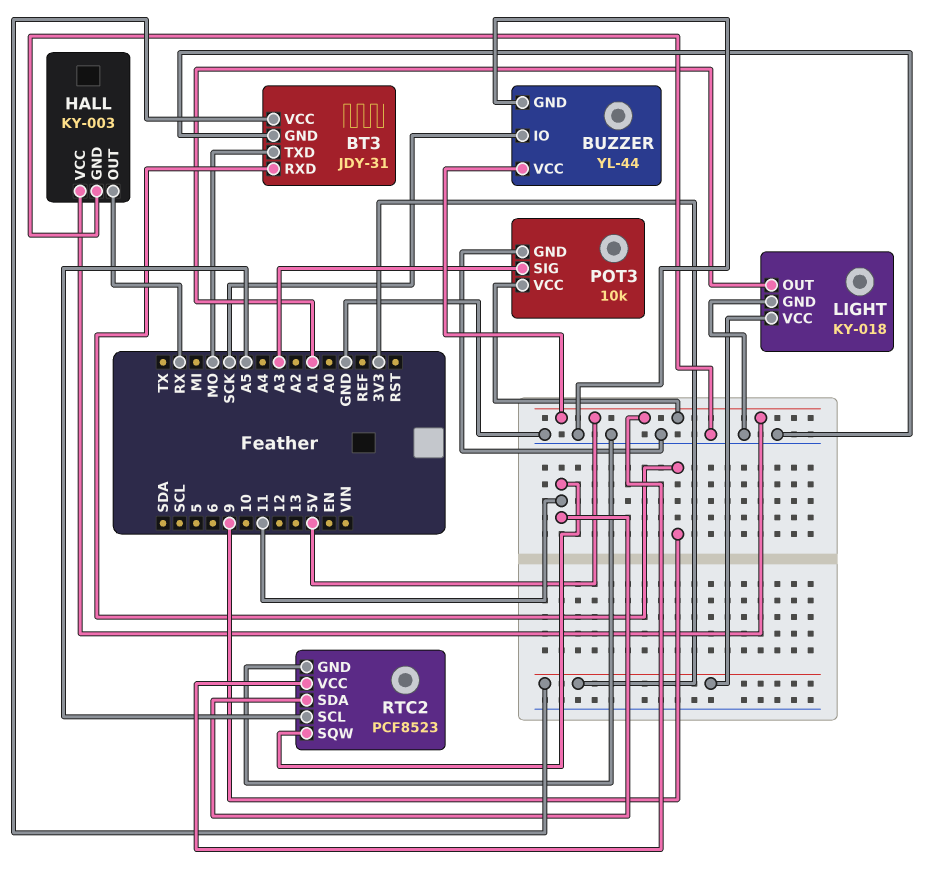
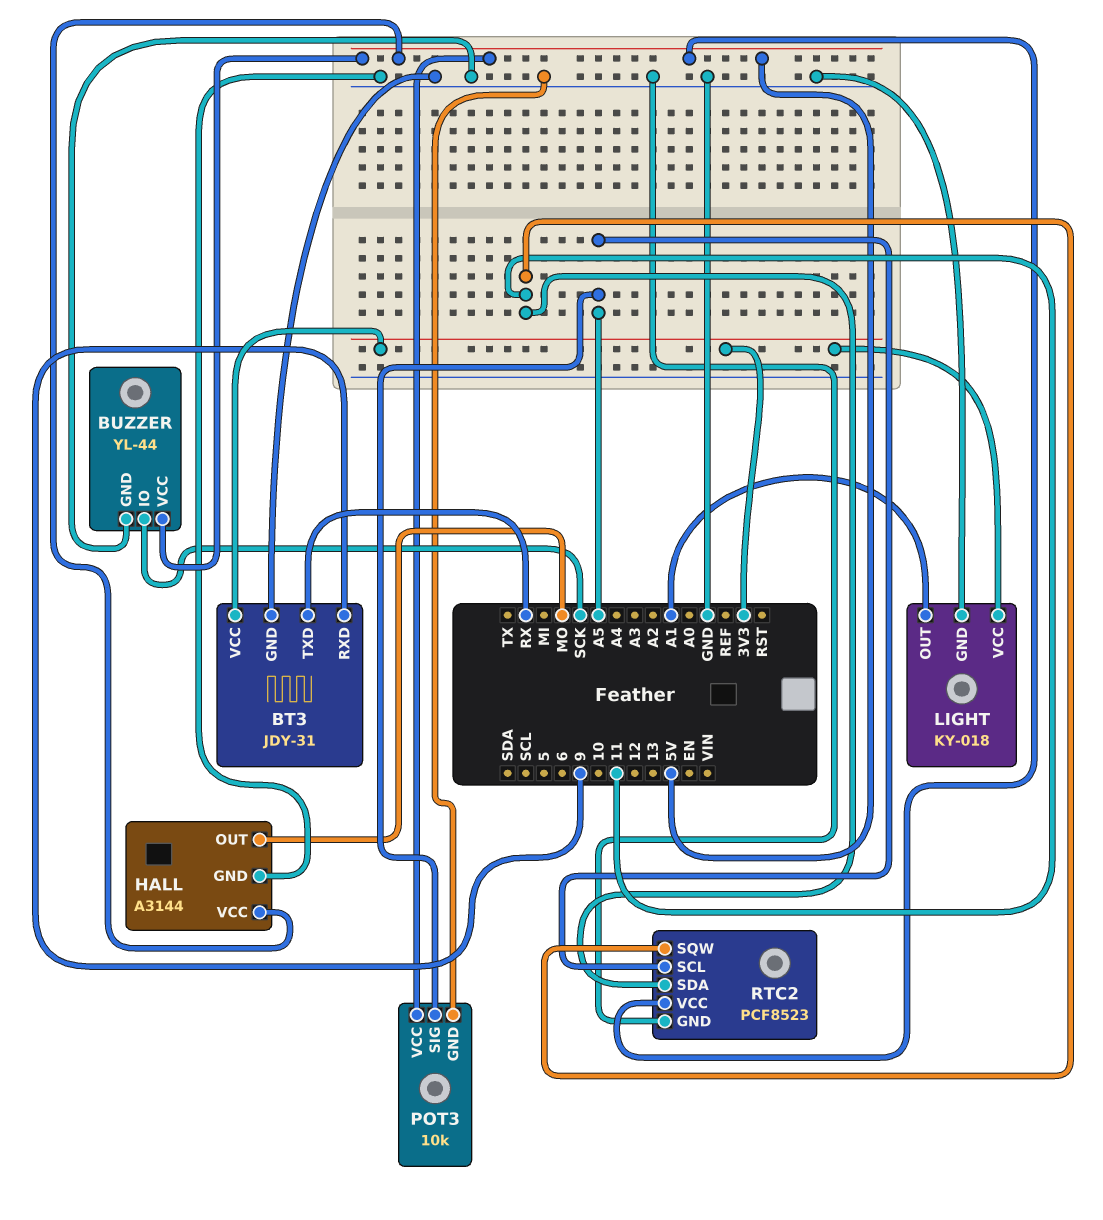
BT3 pin TXD: MO -> RX
HALL: KY-003 -> A3144
HALL pin OUT: RX -> MO
POT3 pin SIG: A3 -> A5

